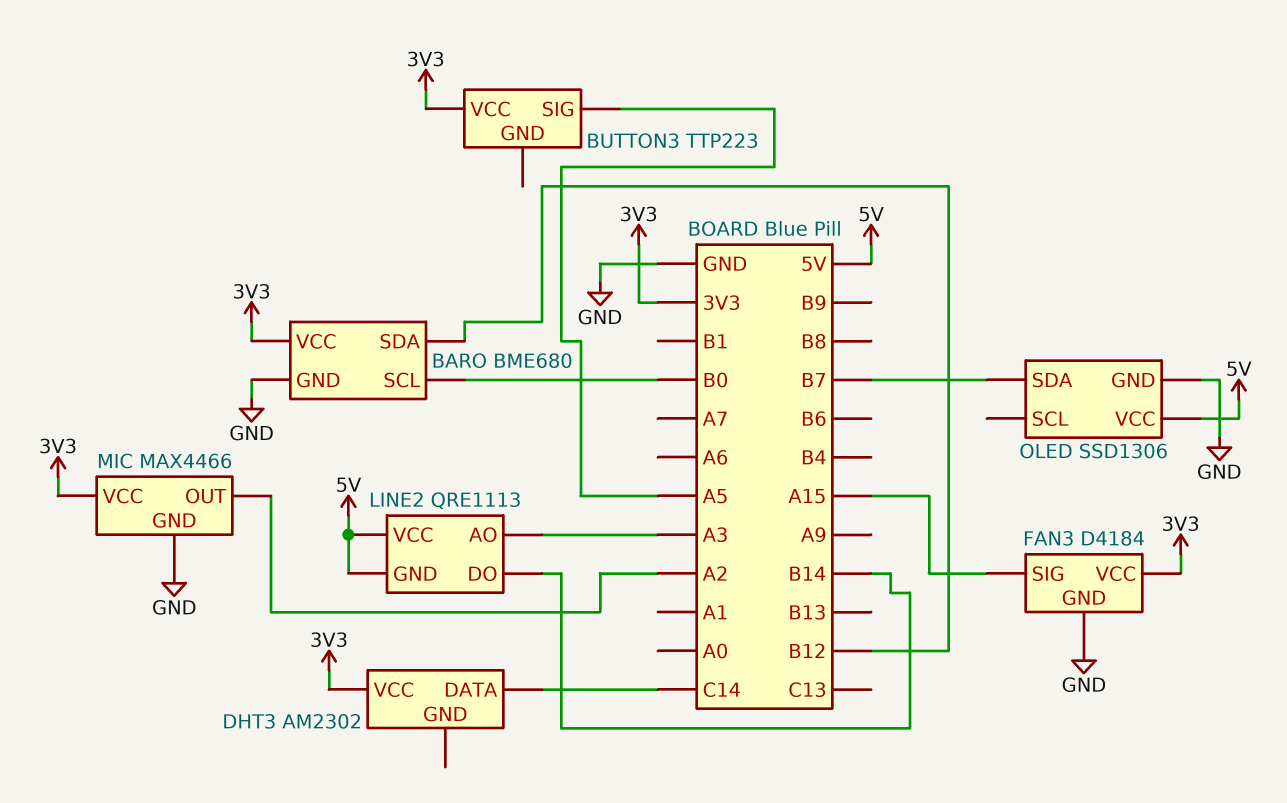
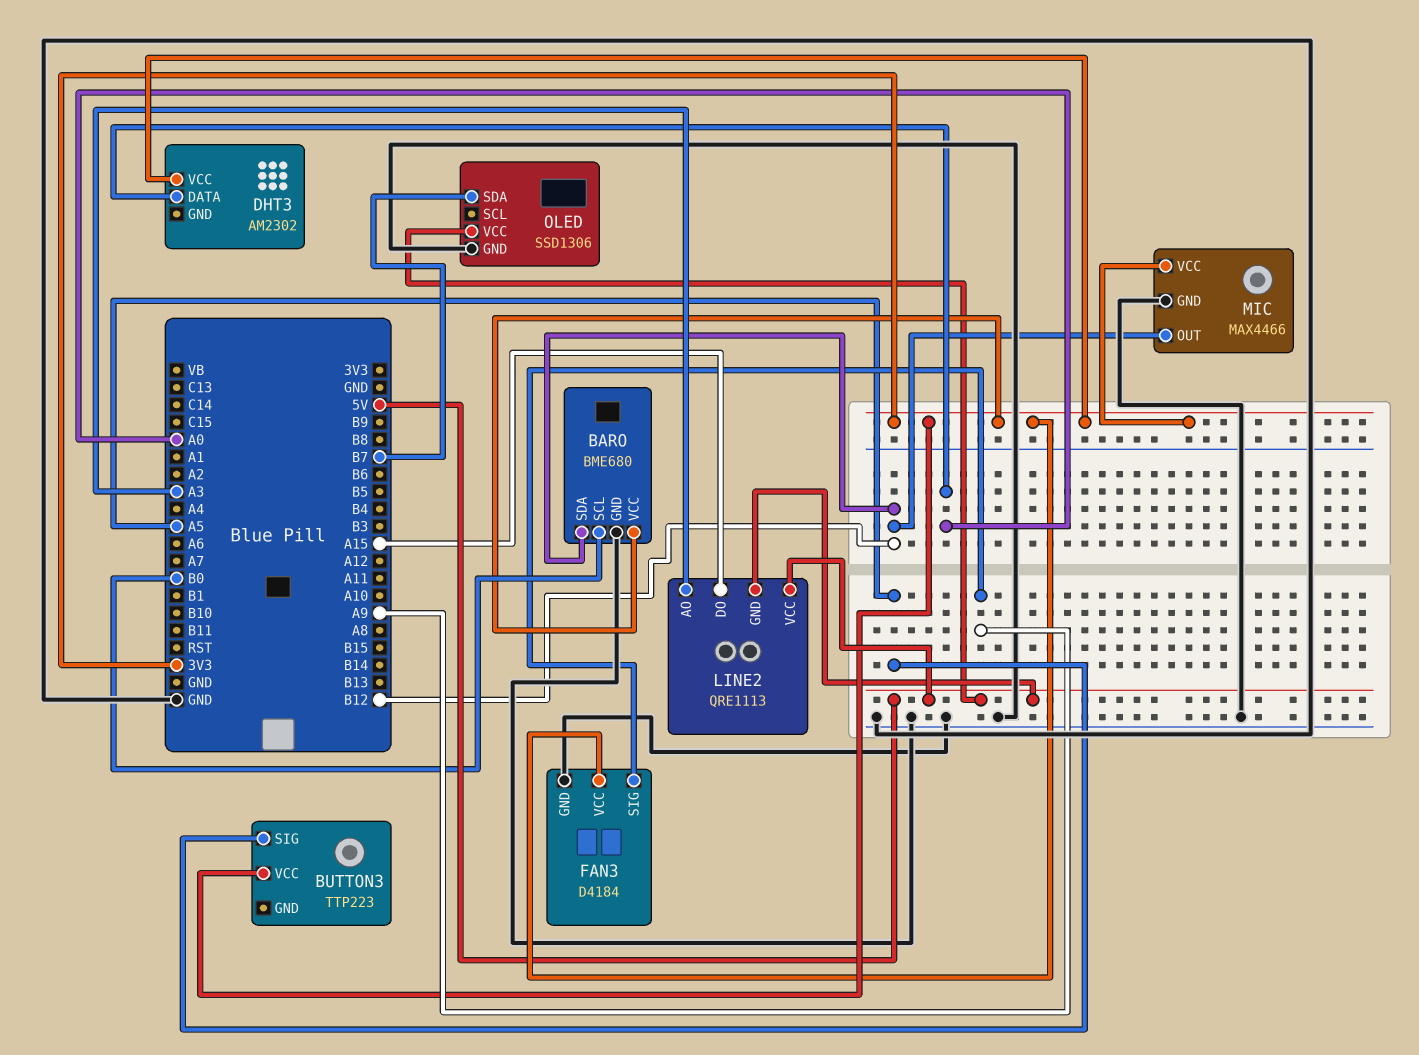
DHT3 pin DATA: C14 -> A0
FAN3 pin SIG: A15 -> A9
LINE2 pin DO: B14 -> A15
MIC pin OUT: A2 -> B12

